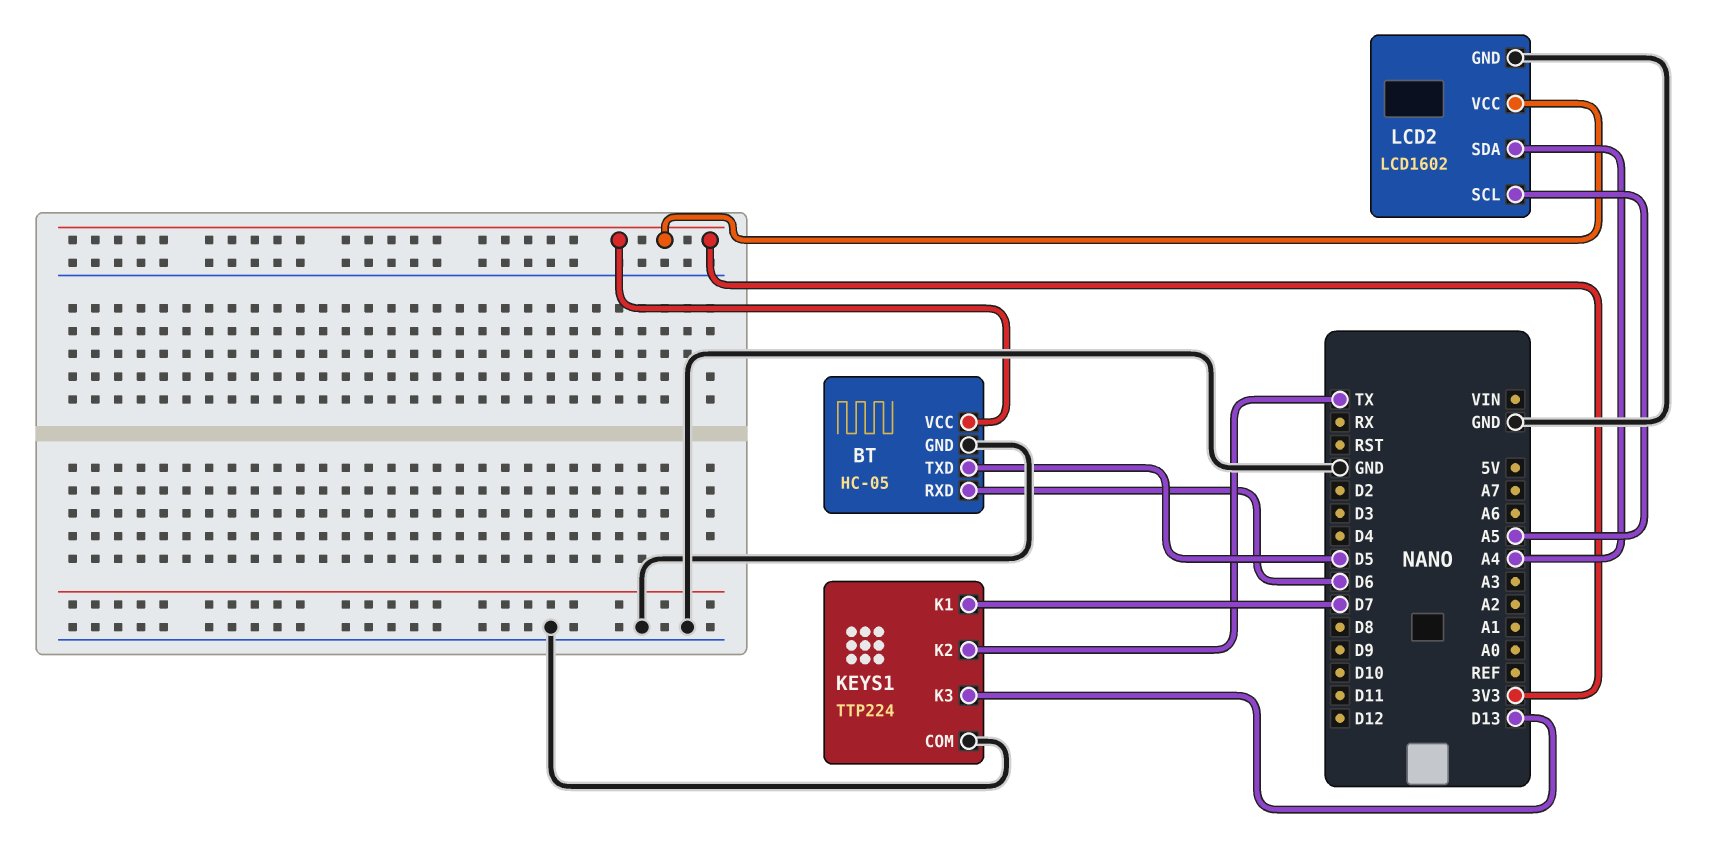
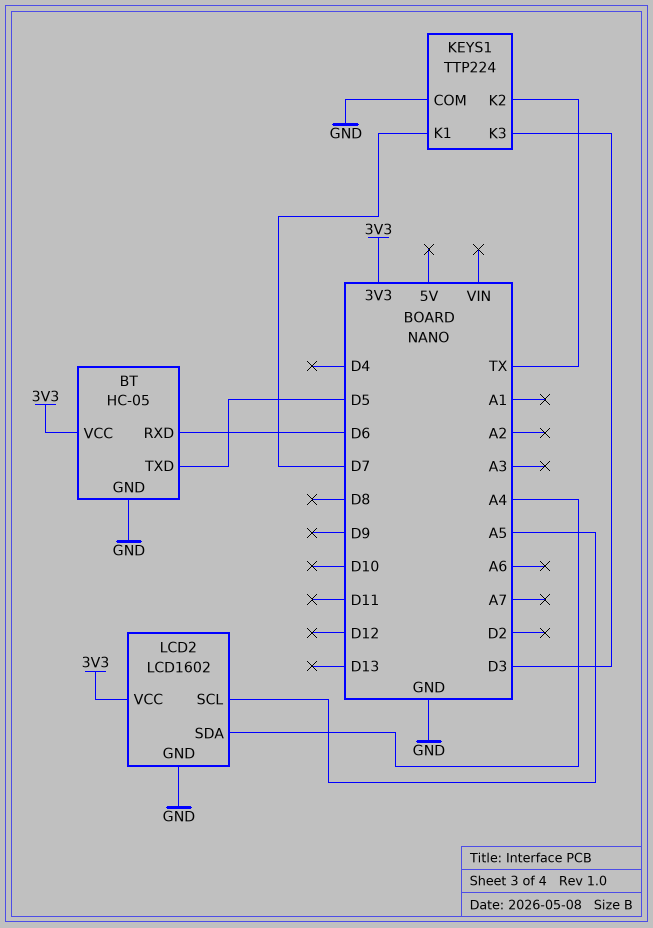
KEYS1 pin K3: D13 -> D3

